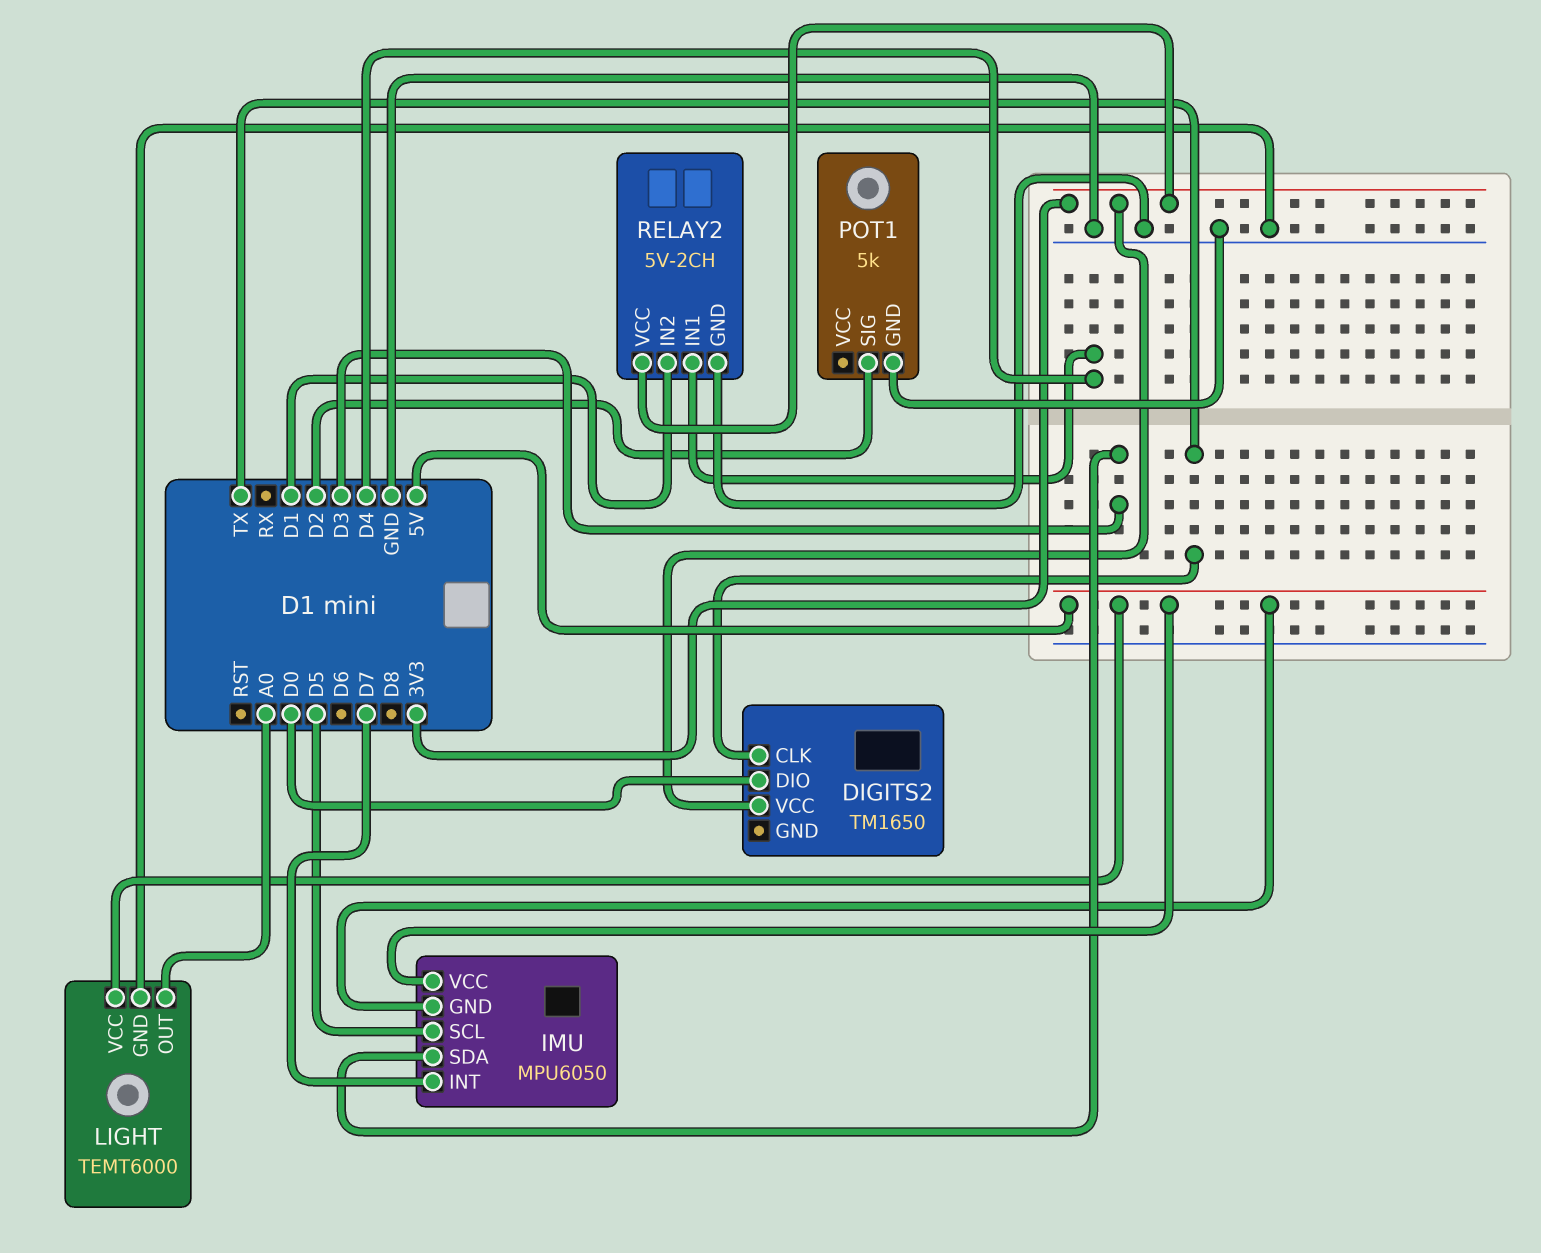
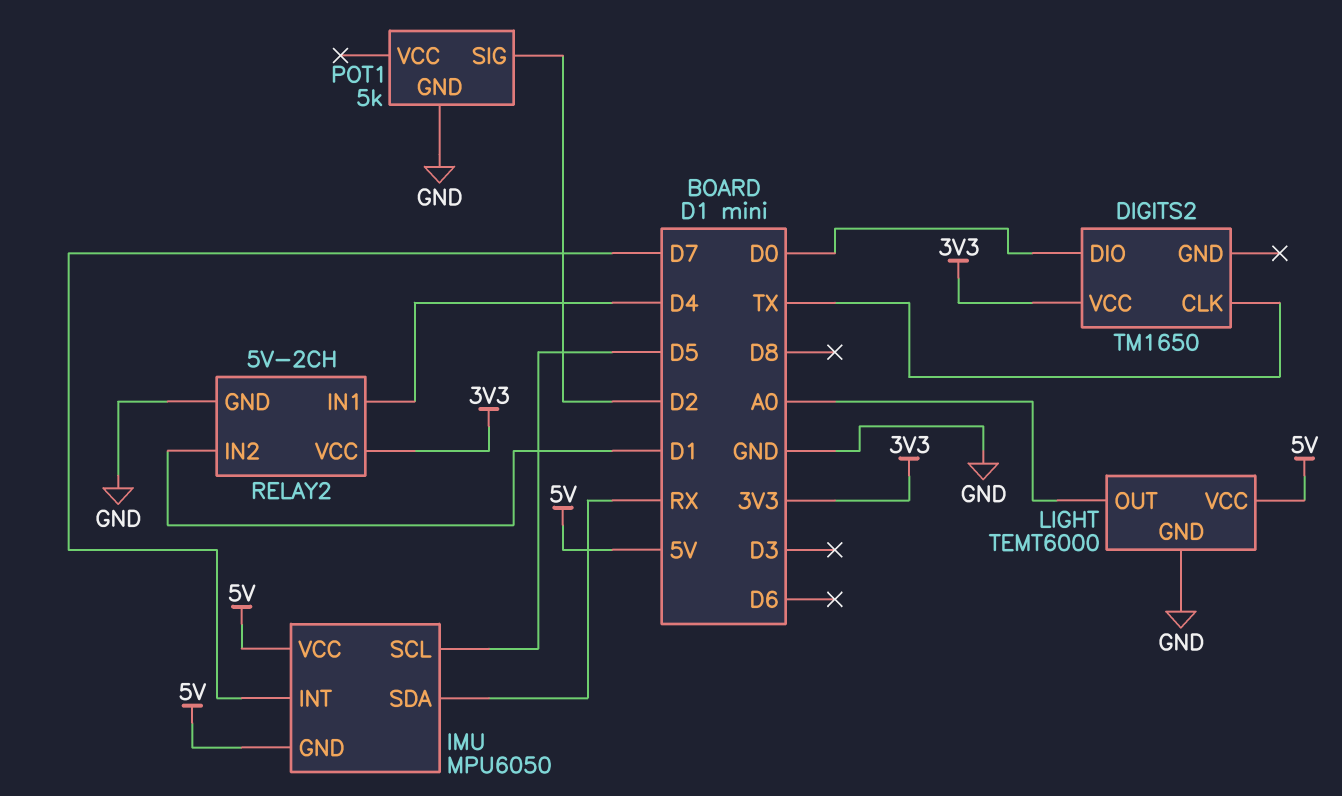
IMU pin SDA: D3 -> RX

